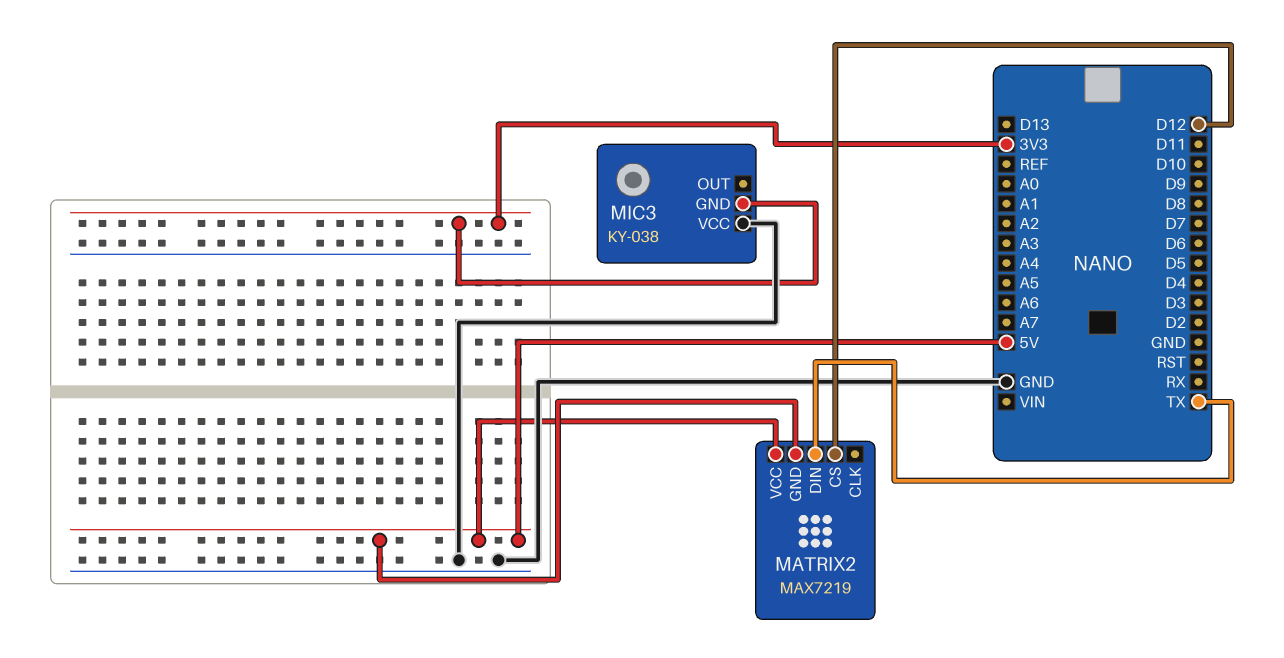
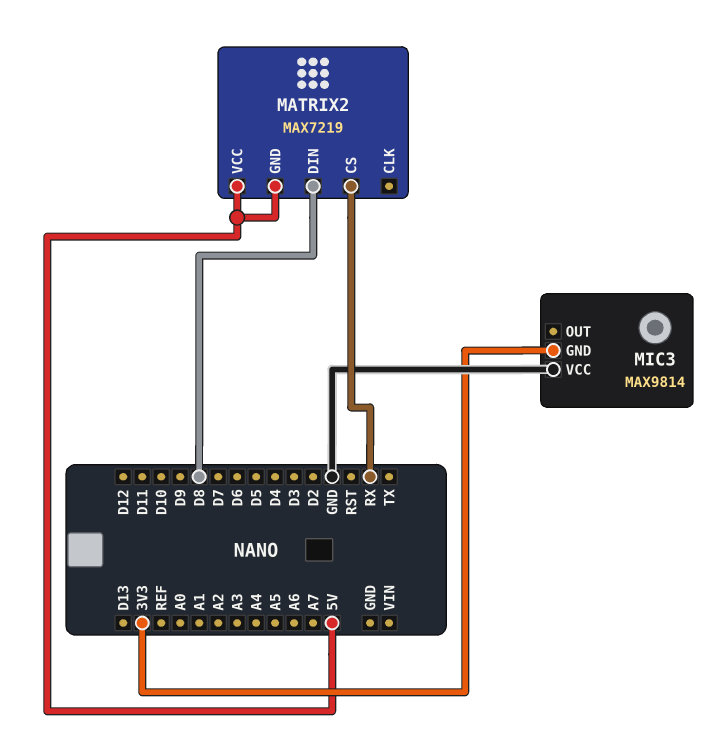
MATRIX2 pin CS: D12 -> RX
MATRIX2 pin DIN: TX -> D8
MIC3: KY-038 -> MAX9814

